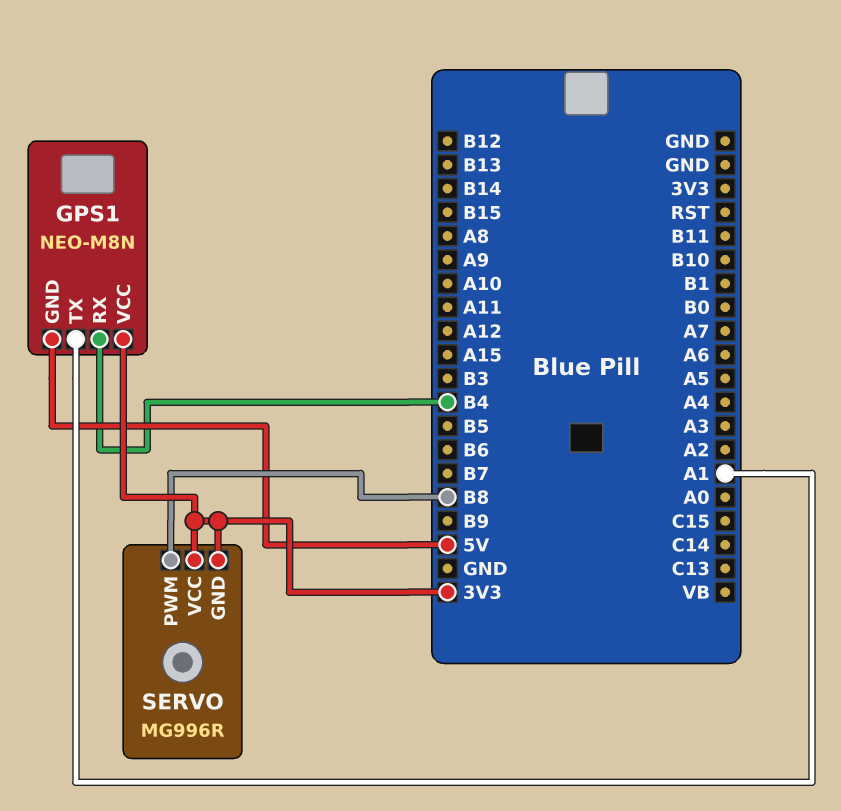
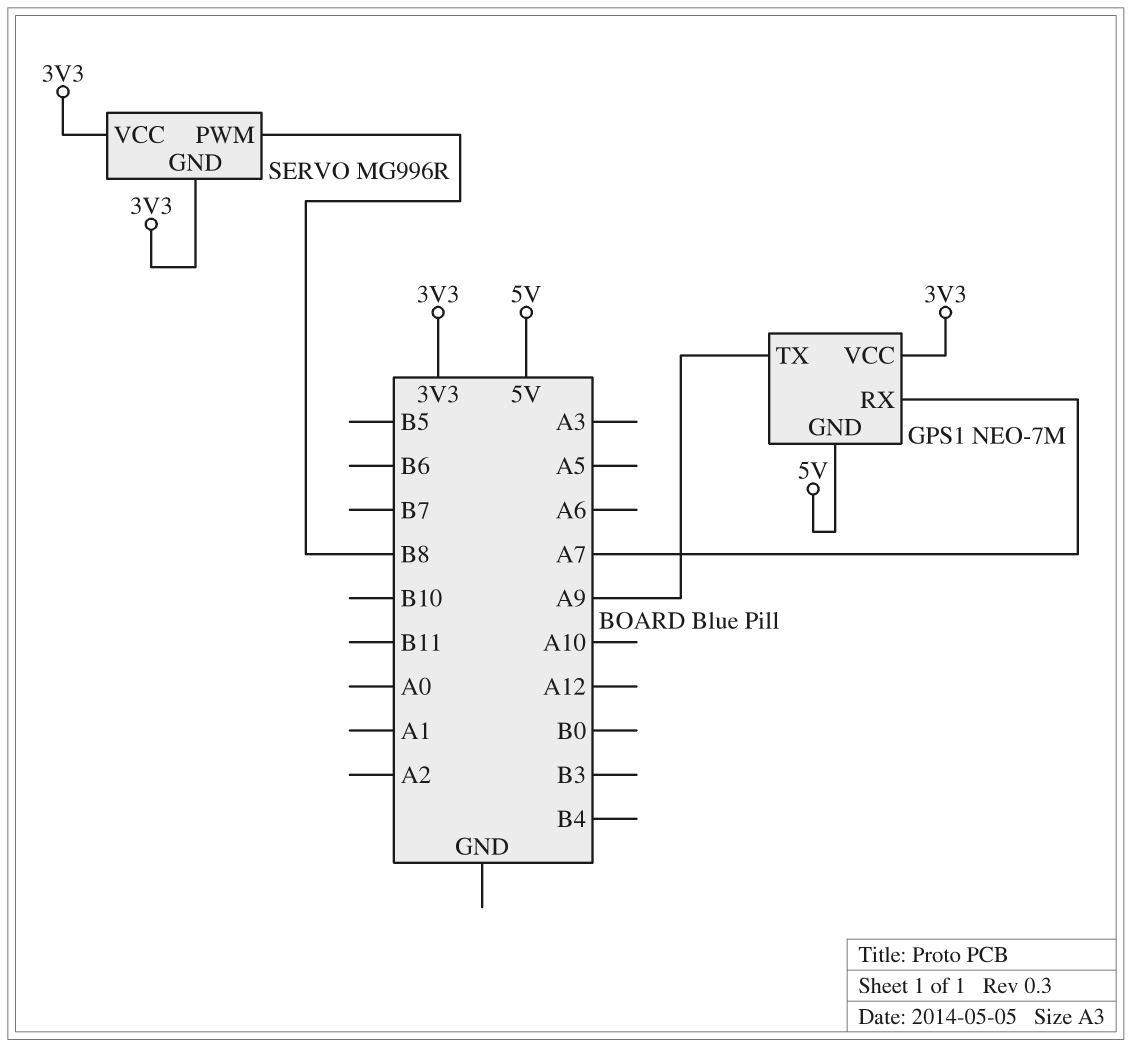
GPS1: NEO-M8N -> NEO-7M
GPS1 pin RX: B4 -> A7
GPS1 pin TX: A1 -> A9

